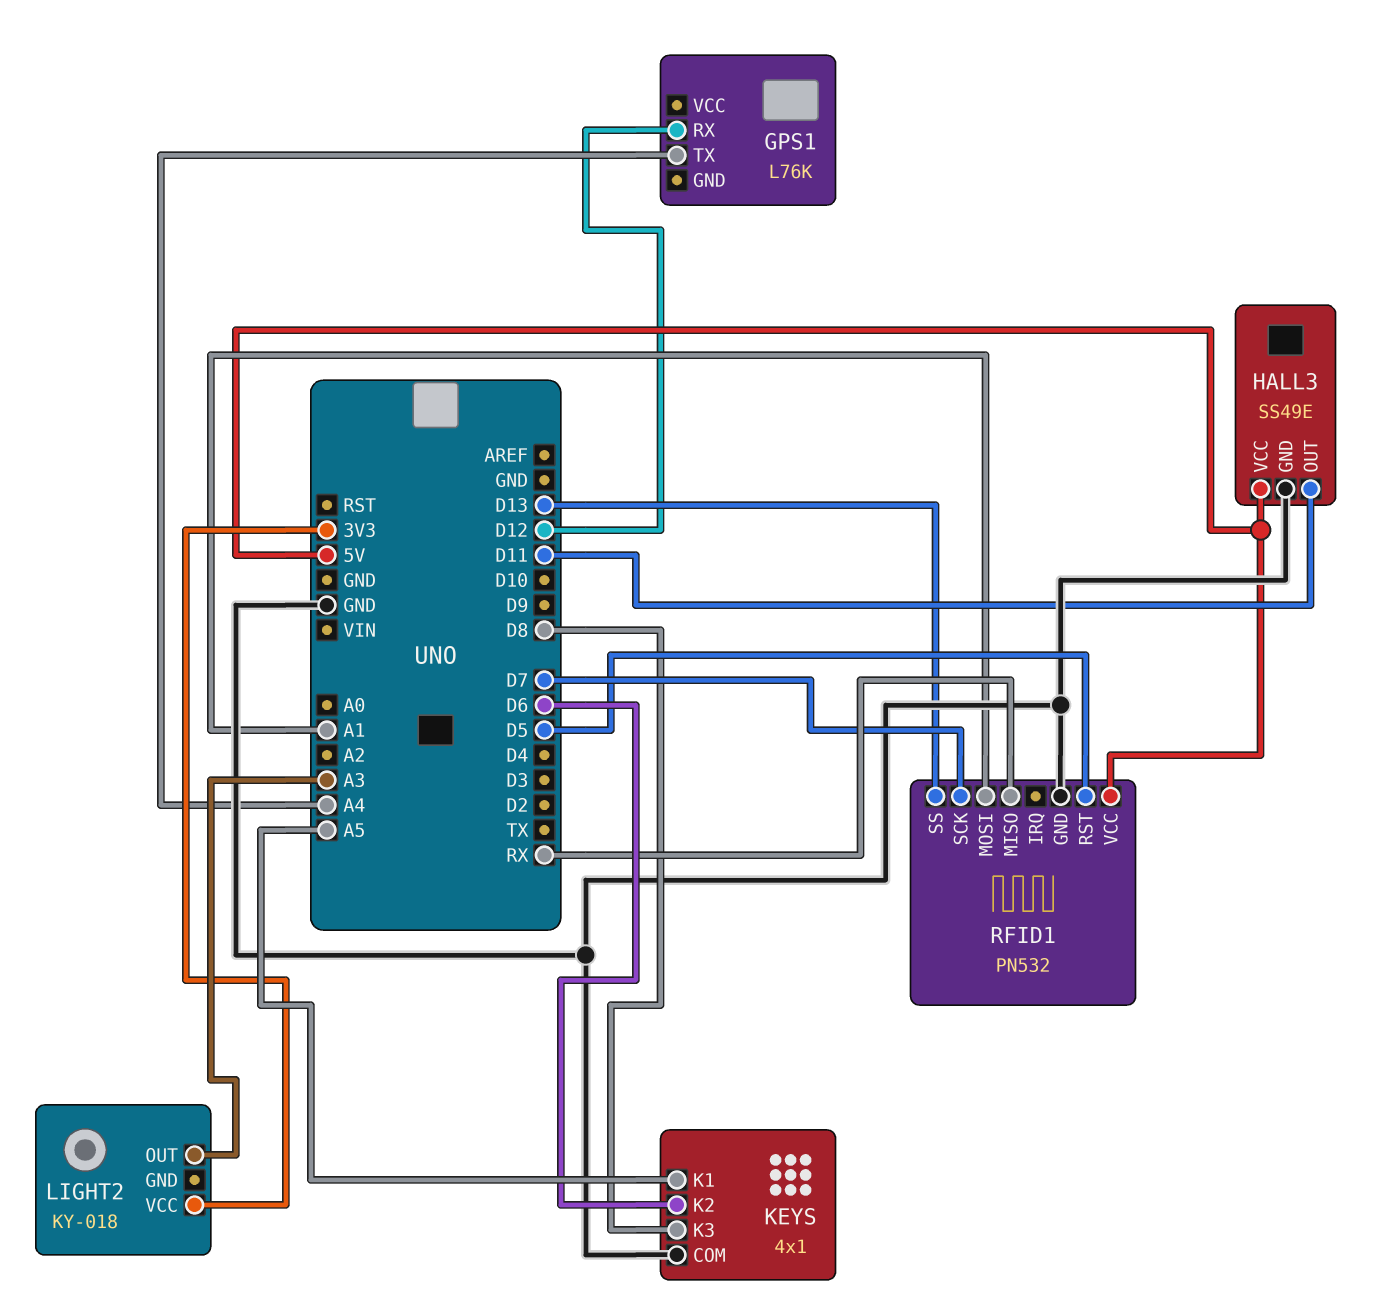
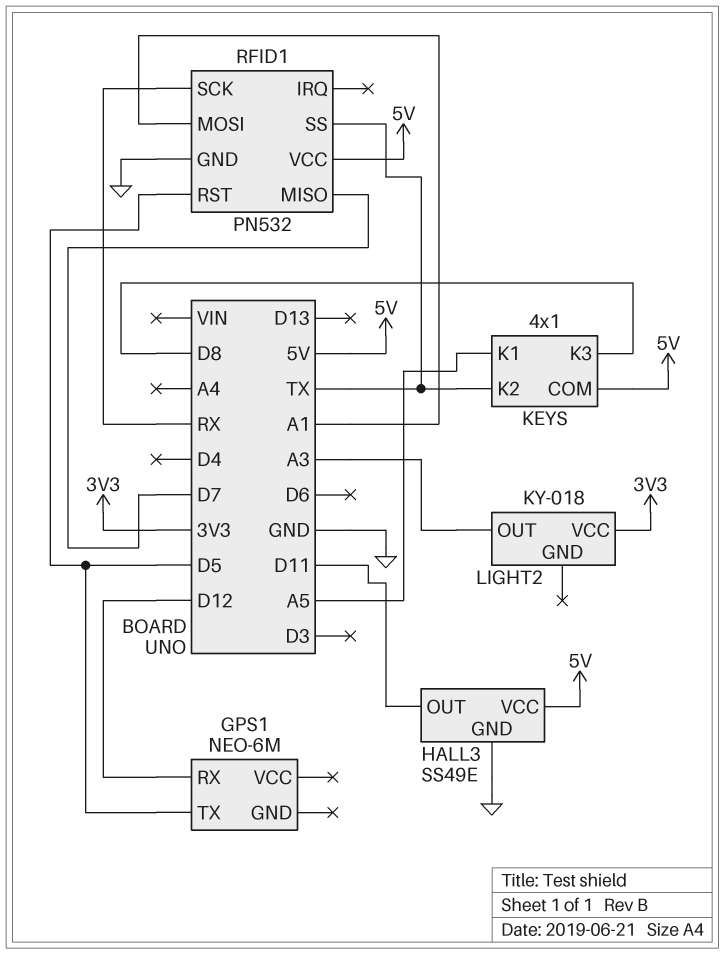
GPS1: L76K -> NEO-6M
GPS1 pin TX: A4 -> D5
KEYS pin COM: GND -> 5V
KEYS pin K2: D6 -> TX
RFID1 pin MISO: RX -> D7
RFID1 pin SCK: D7 -> RX
RFID1 pin SS: D13 -> TX

